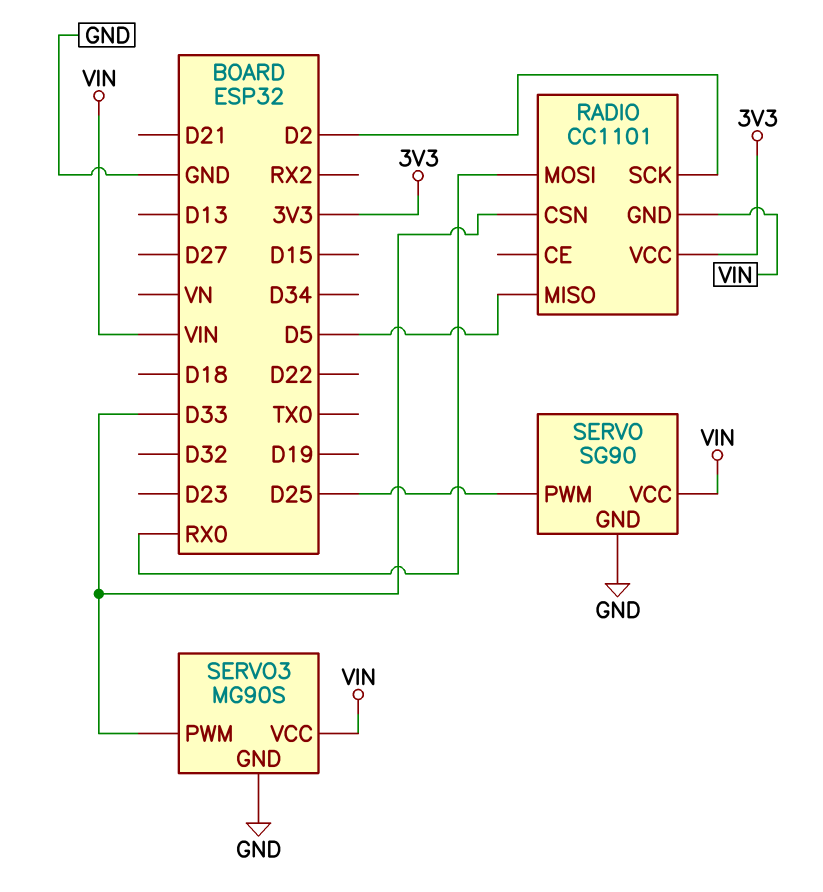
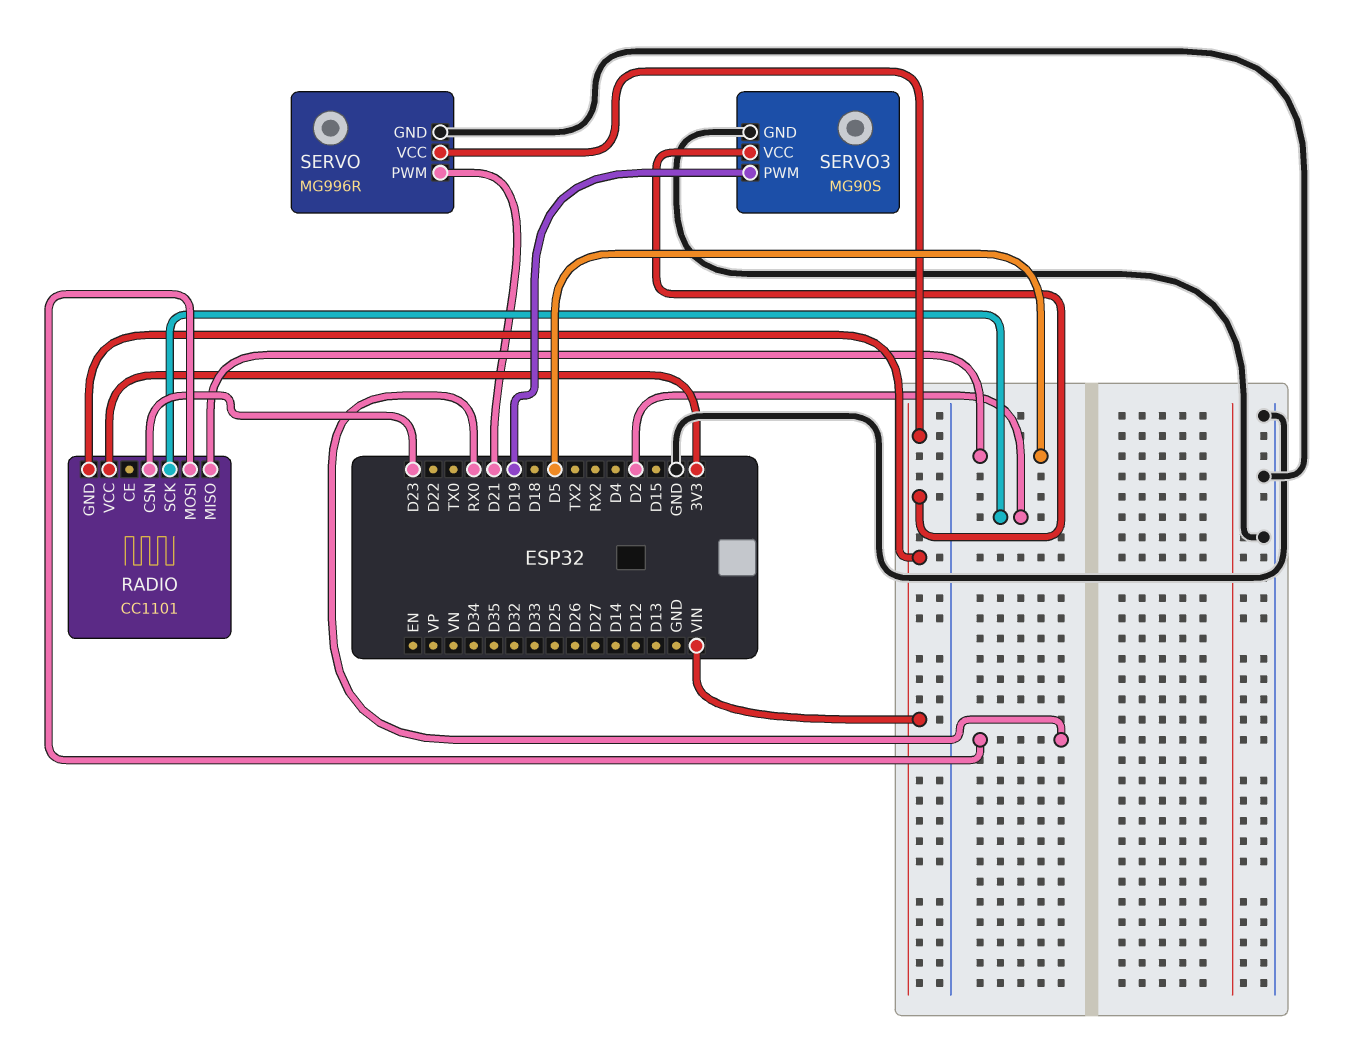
RADIO pin CSN: D33 -> D23
SERVO: SG90 -> MG996R
SERVO pin PWM: D25 -> D21
SERVO3 pin PWM: D33 -> D19

